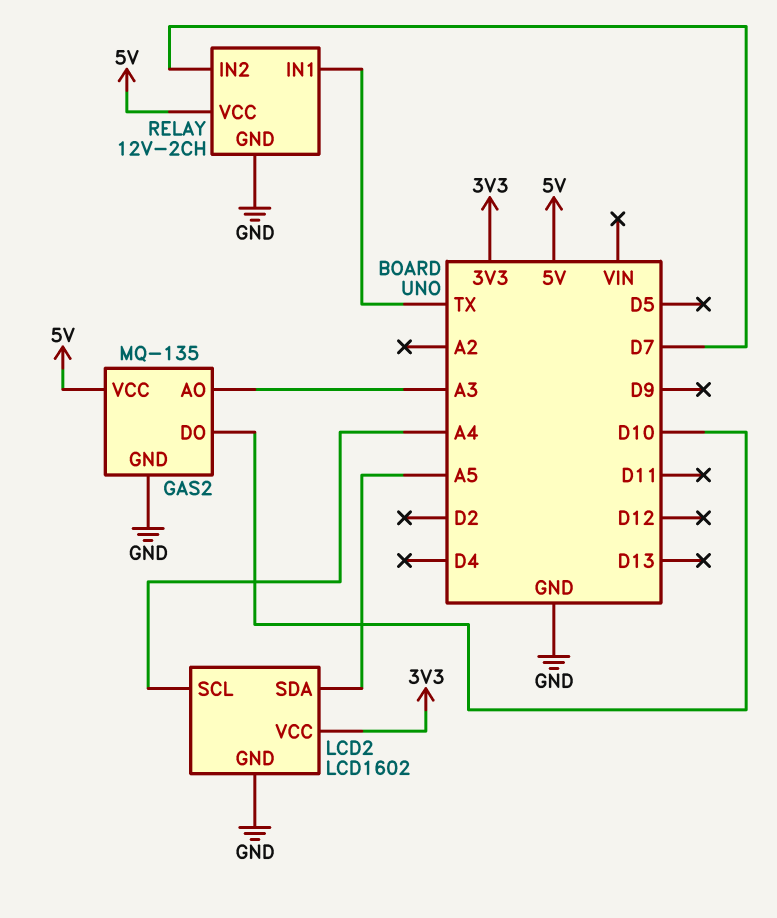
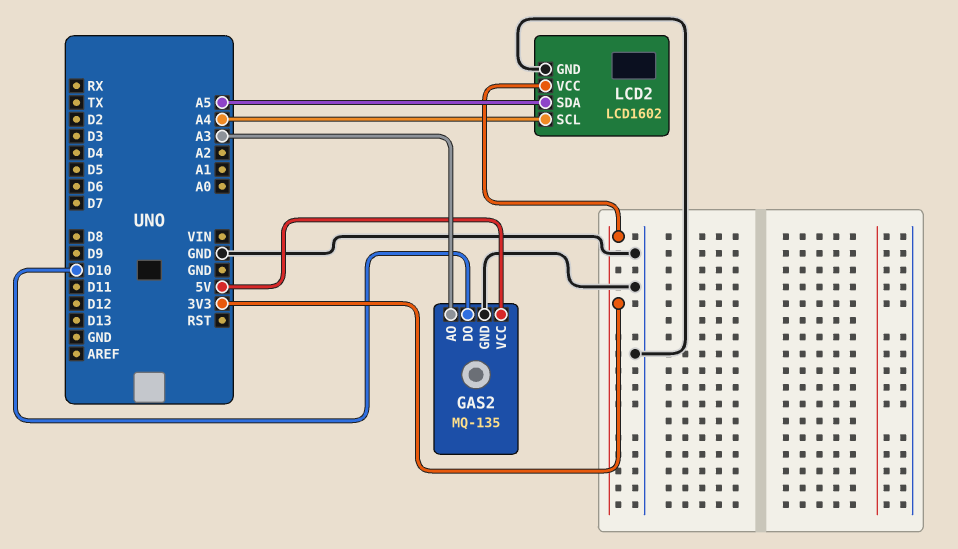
RELAY: 12V-2CH -> none
RELAY pin GND: GND -> none
RELAY pin IN1: TX -> none
RELAY pin IN2: D7 -> none
RELAY pin VCC: 5V -> none

